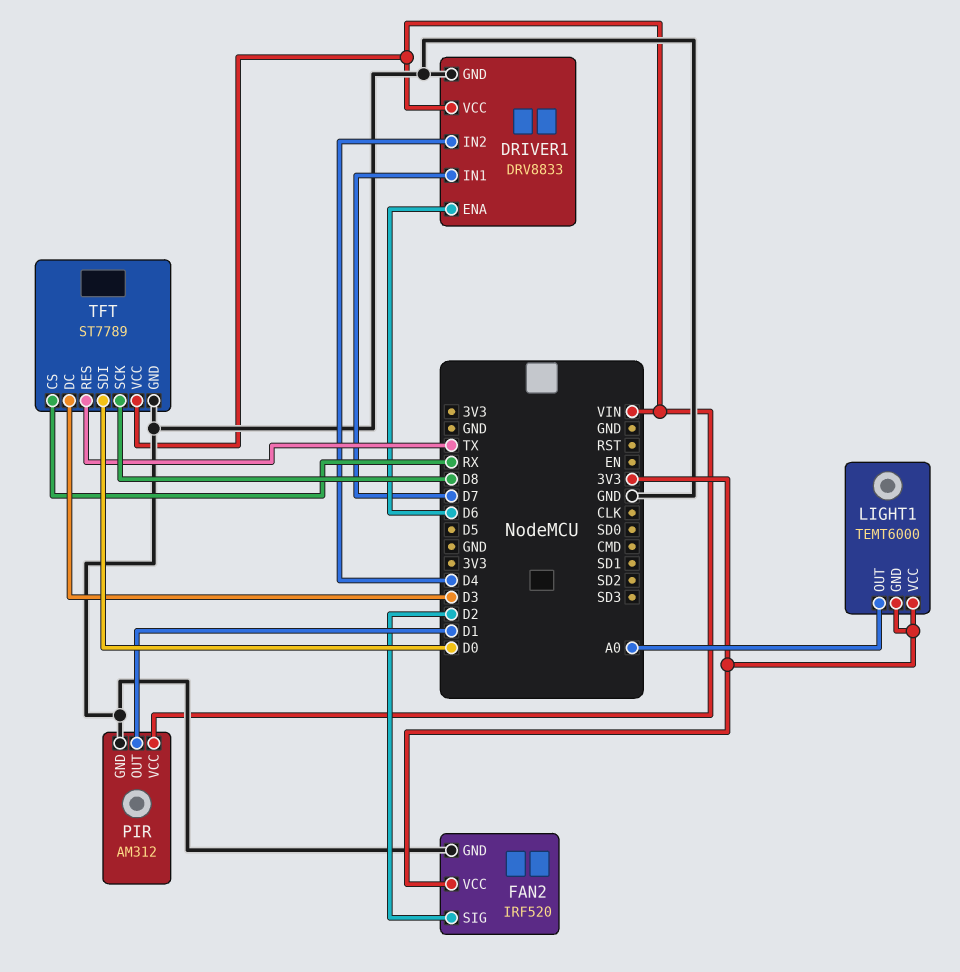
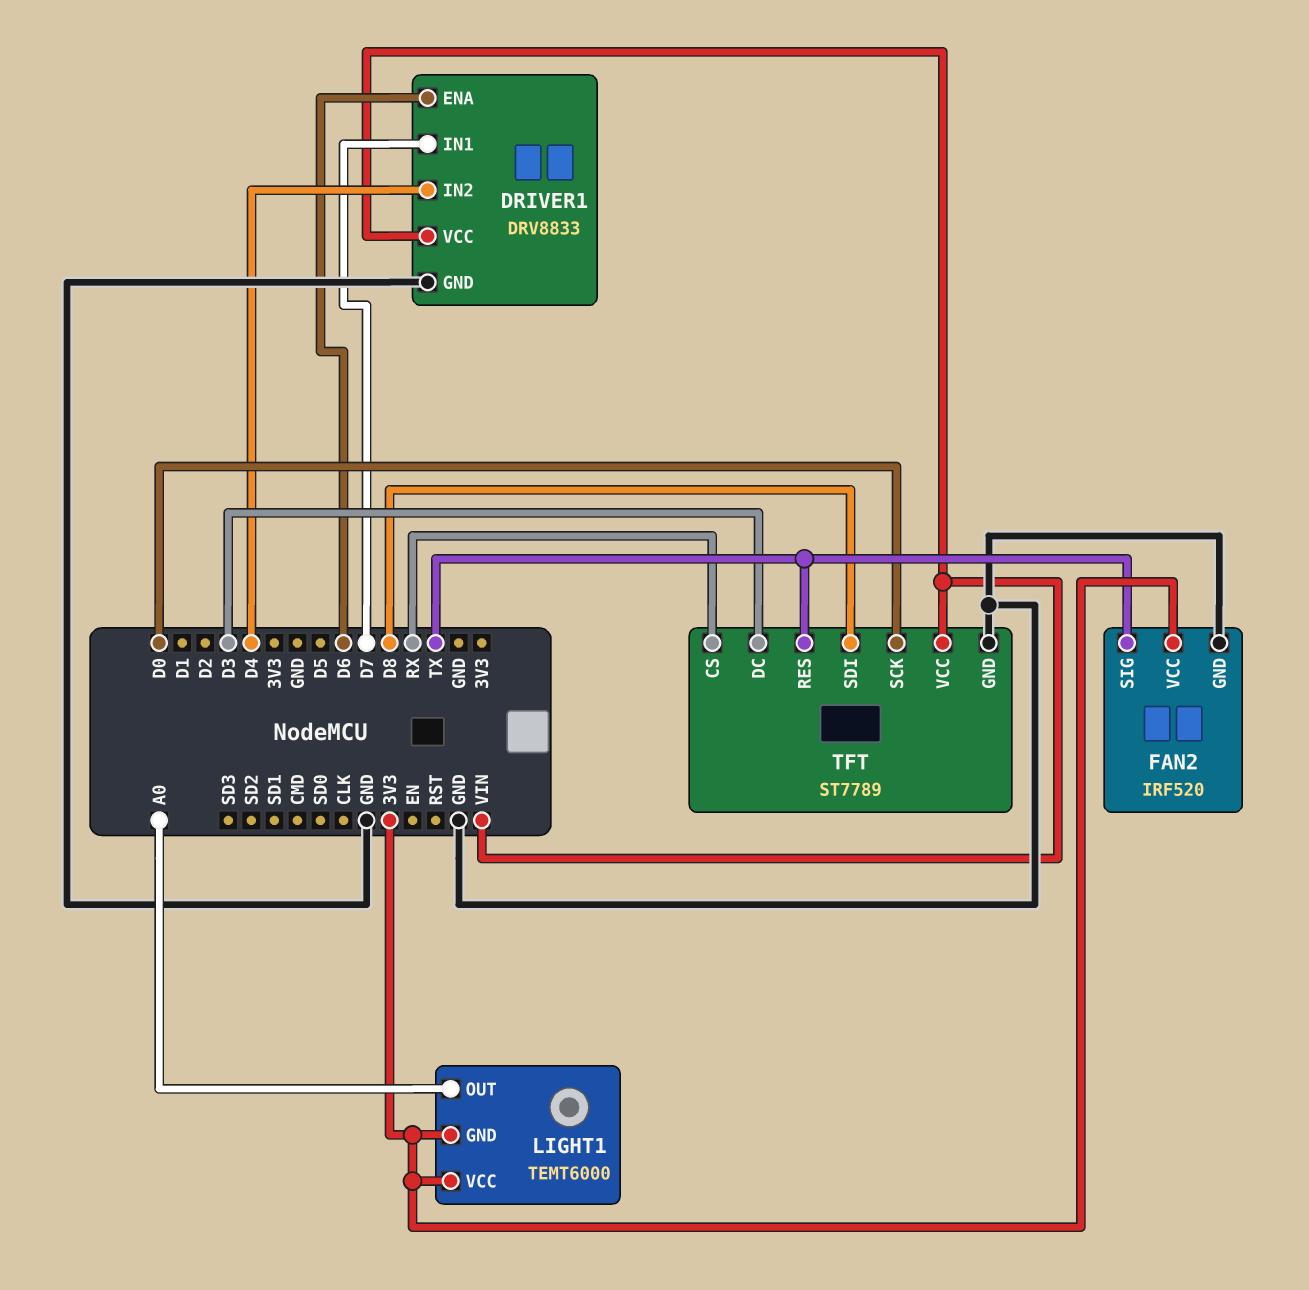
FAN2 pin SIG: D2 -> TX
PIR: AM312 -> none
PIR pin GND: GND -> none
PIR pin OUT: D1 -> none
PIR pin VCC: VIN -> none
TFT pin SCK: D8 -> D0
TFT pin SDI: D0 -> D8

